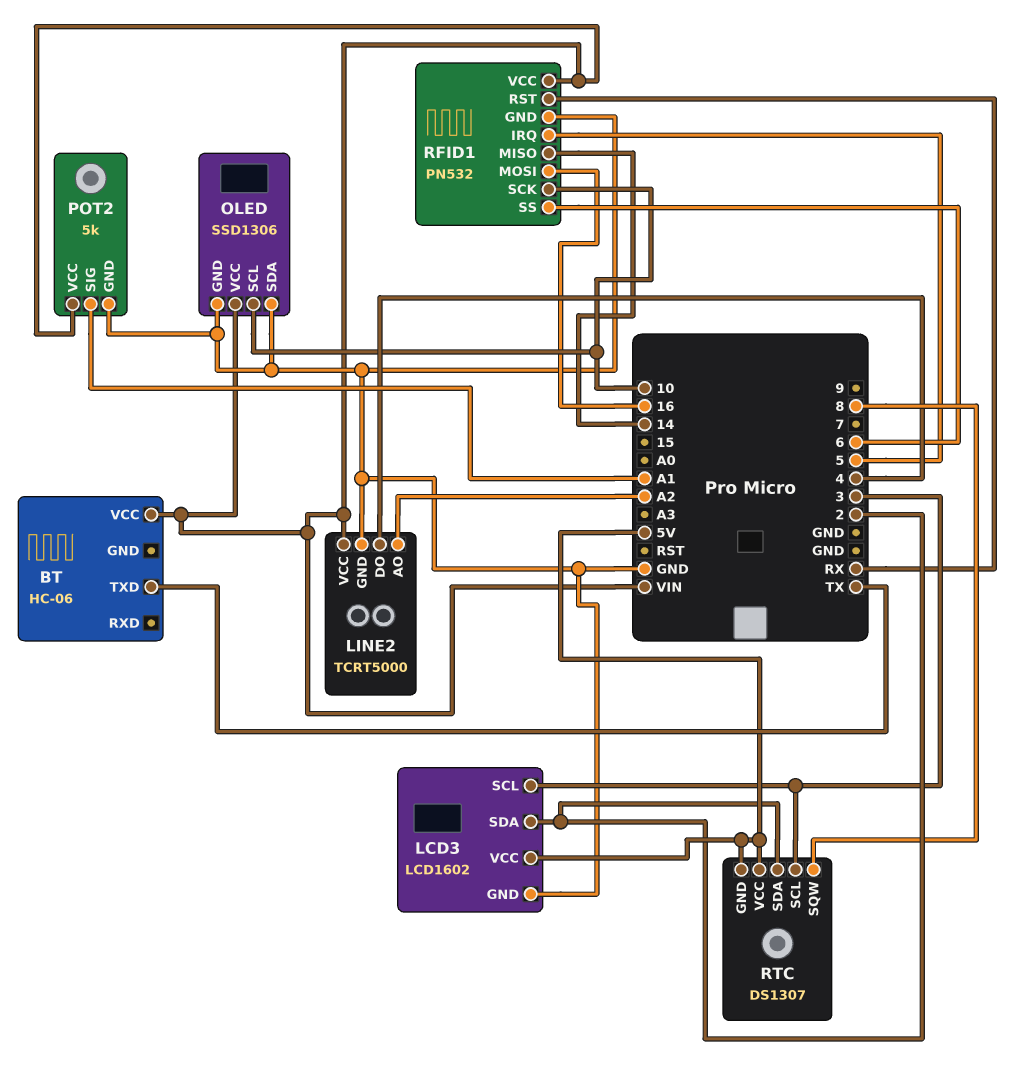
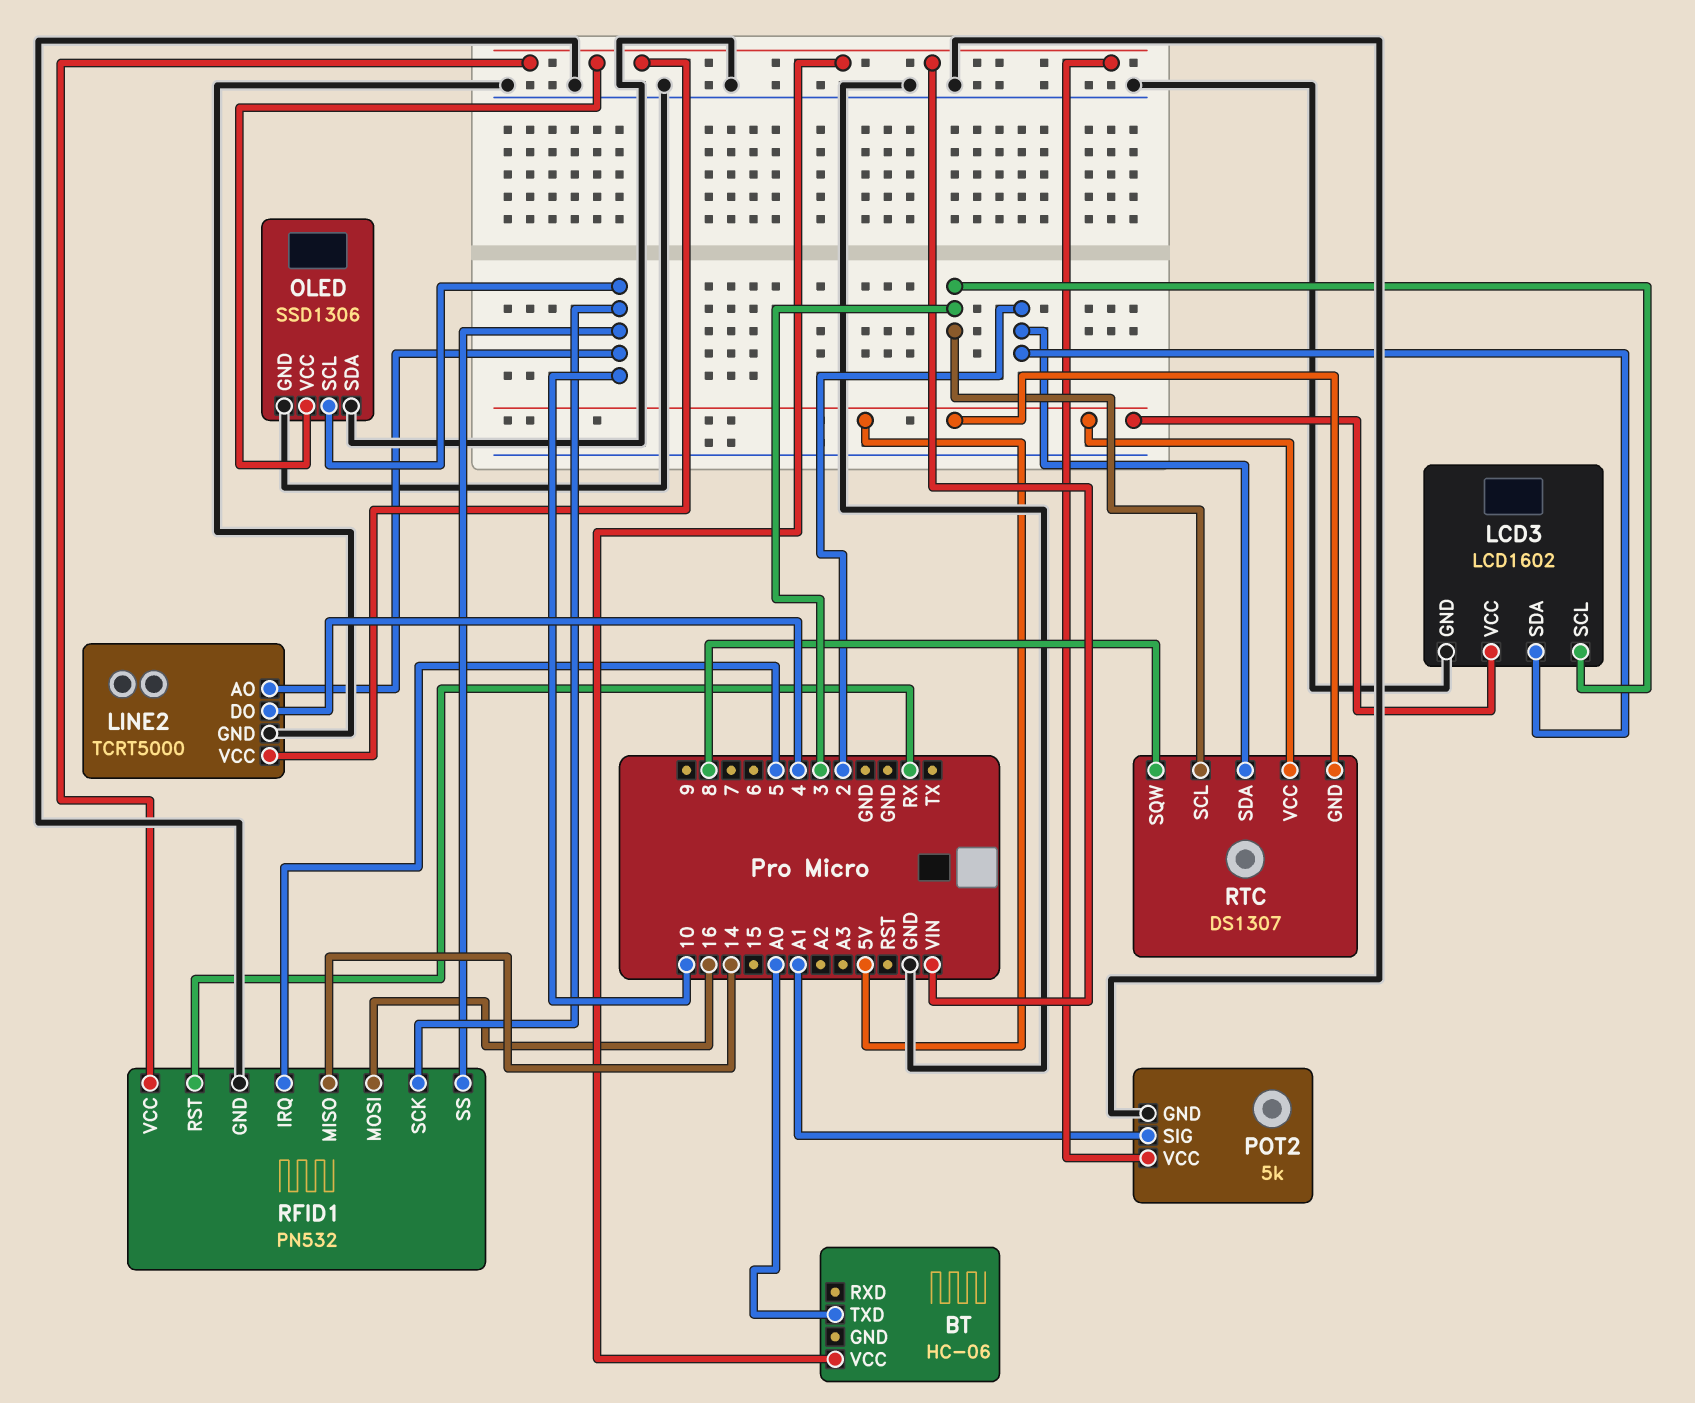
BT pin TXD: TX -> A0
LINE2 pin AO: A2 -> 10
RFID1 pin SS: 6 -> 10

